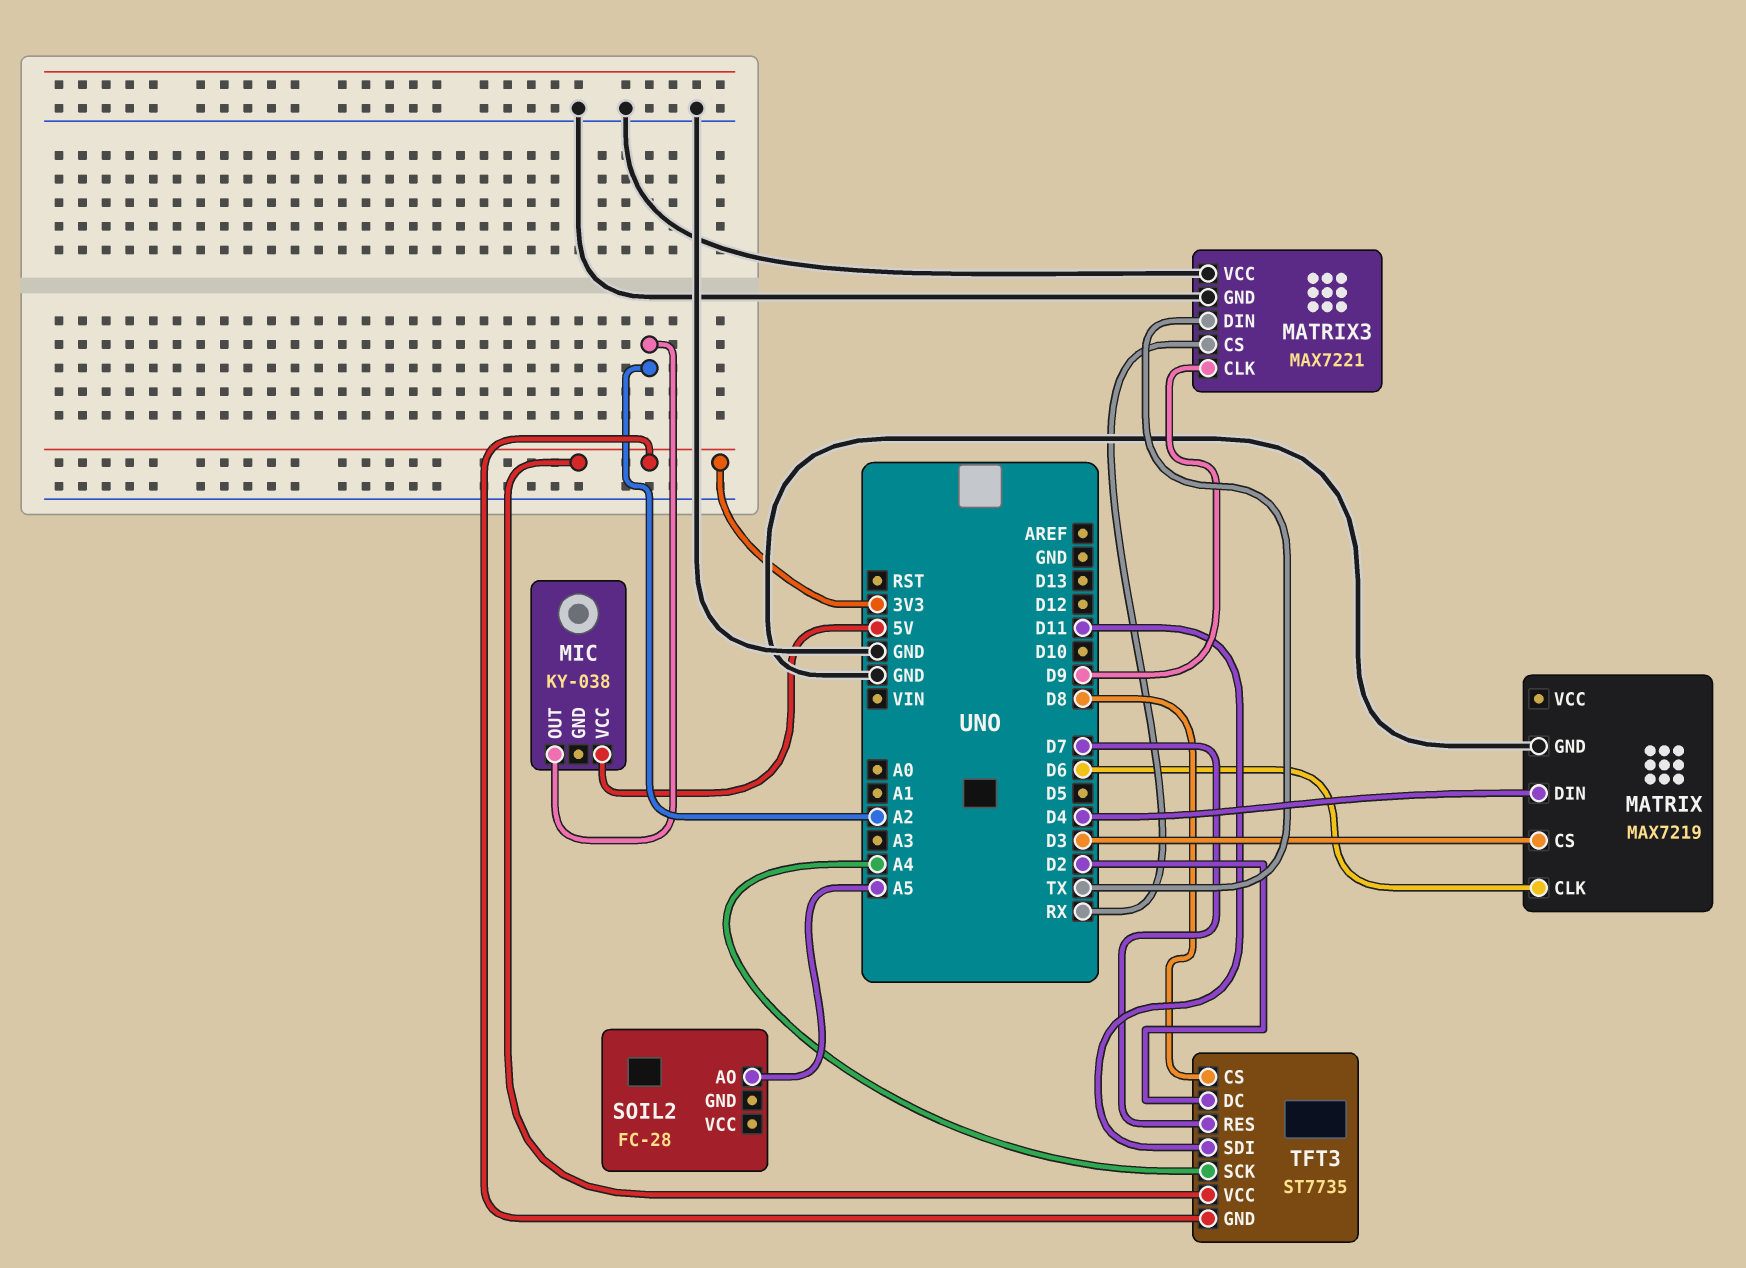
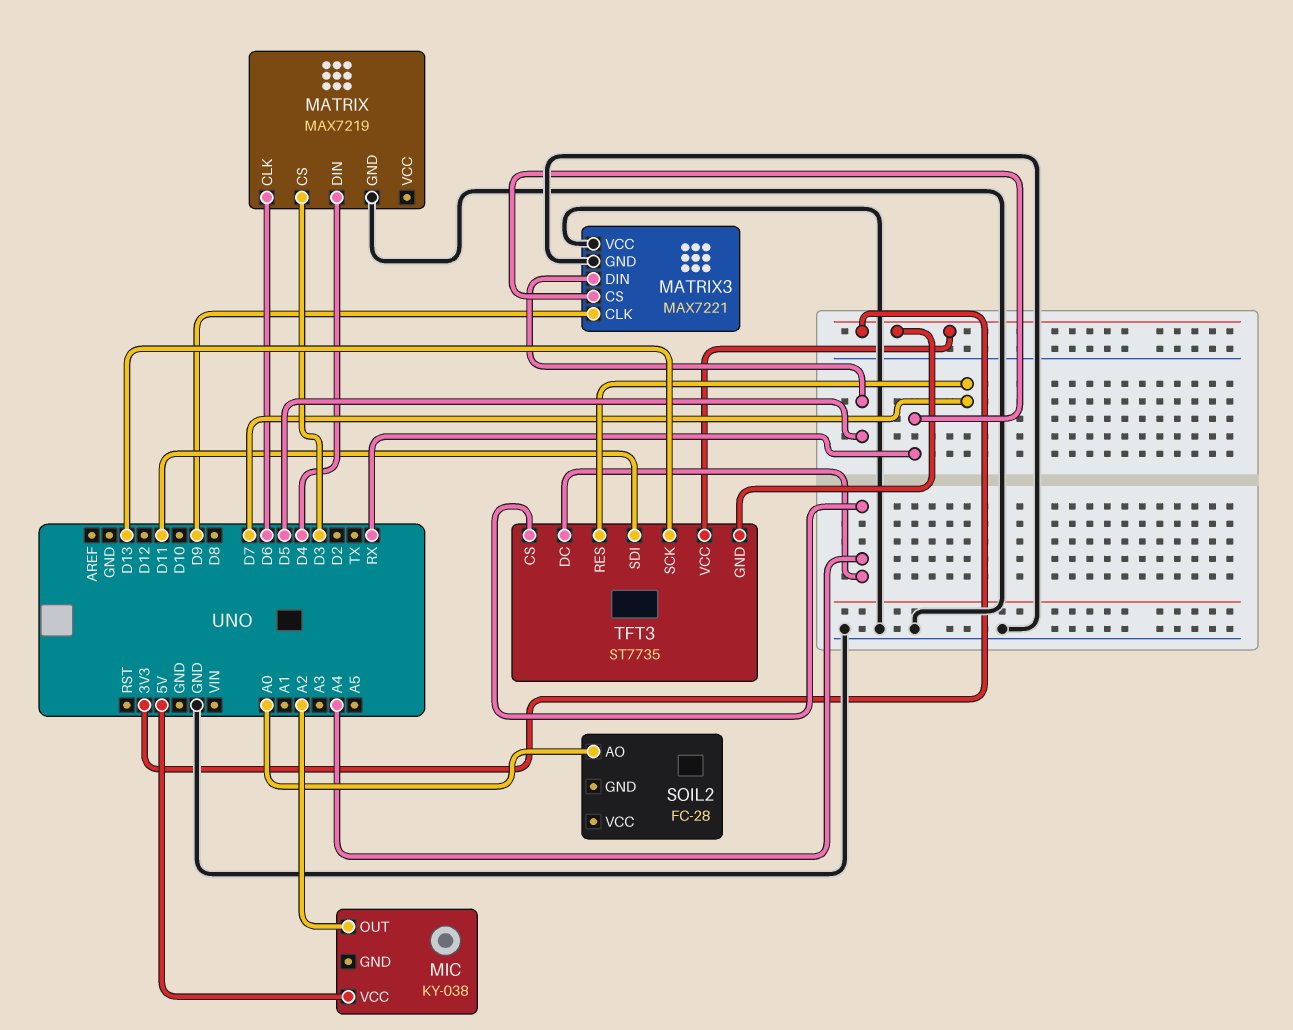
MATRIX3 pin DIN: TX -> D5
SOIL2 pin AO: A5 -> A0
TFT3 pin CS: D8 -> A4
TFT3 pin DC: D2 -> A4
TFT3 pin SCK: A4 -> D13

